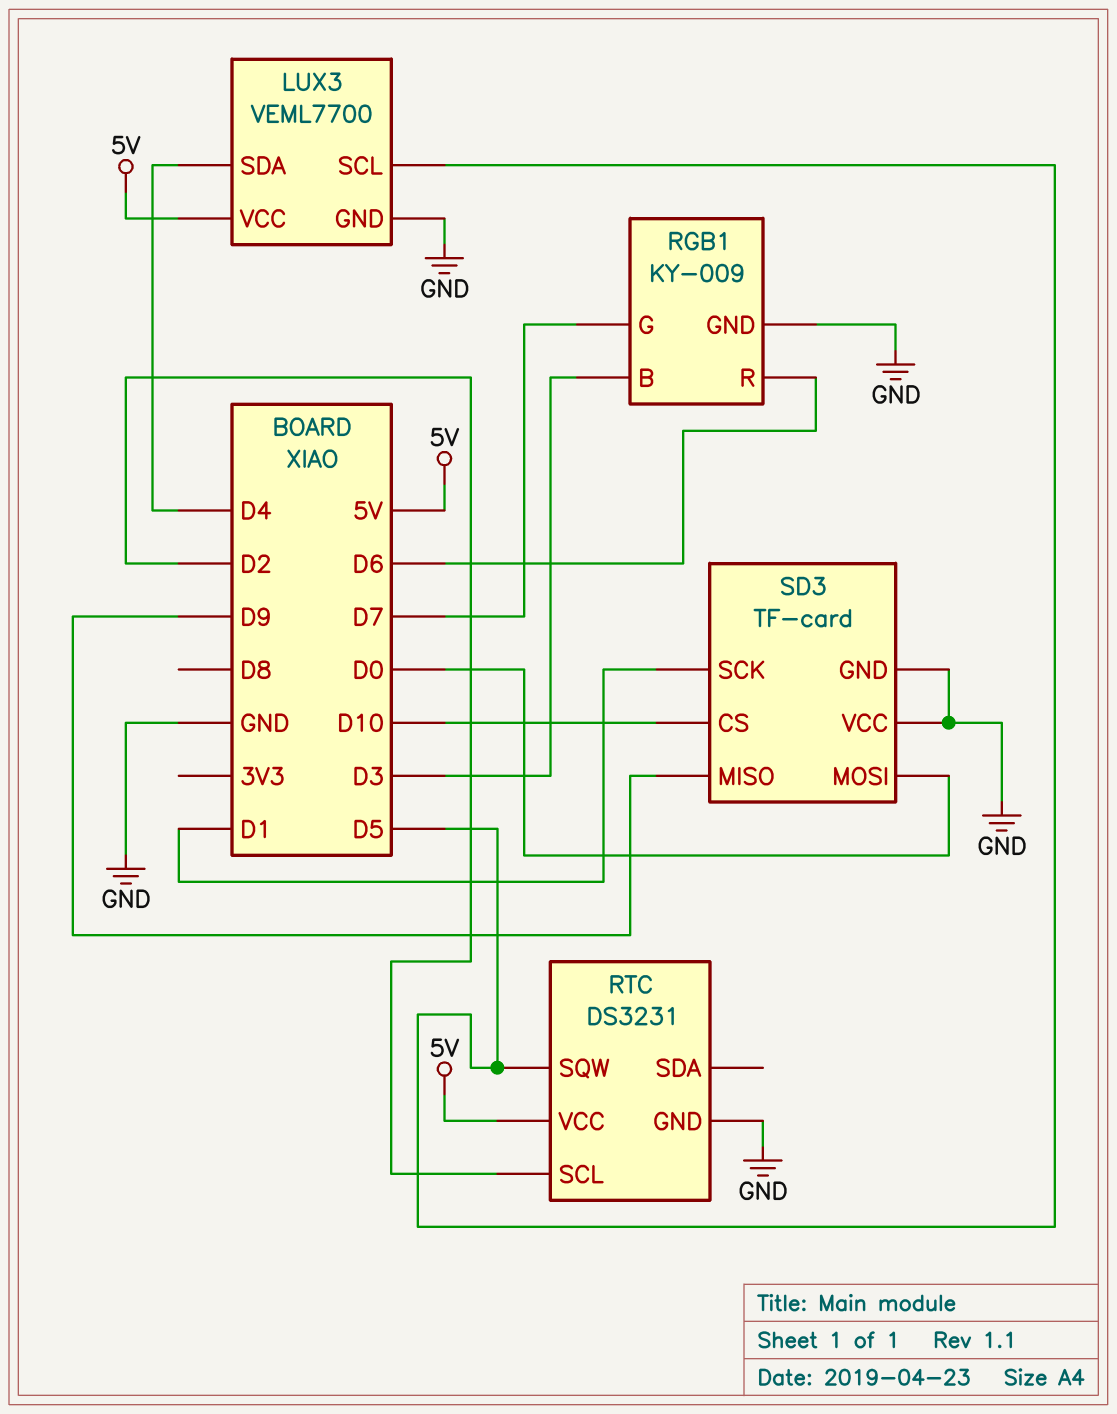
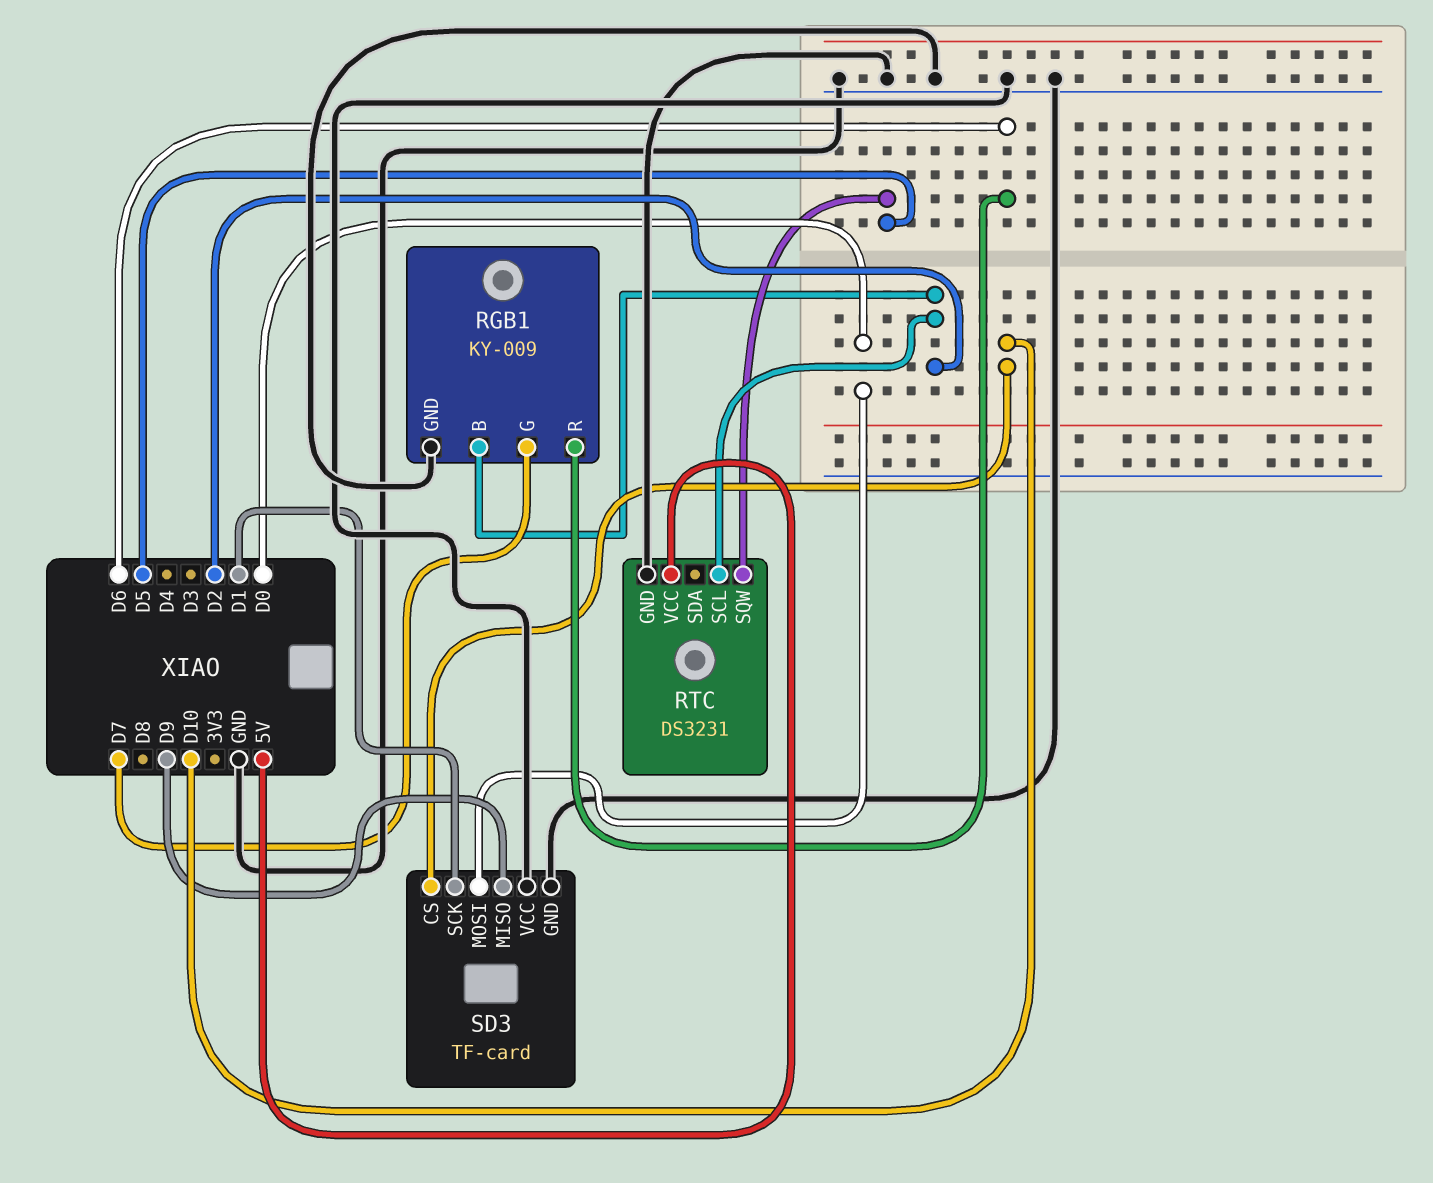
LUX3: VEML7700 -> none
LUX3 pin GND: GND -> none
LUX3 pin SCL: D5 -> none
LUX3 pin SDA: D4 -> none
LUX3 pin VCC: 5V -> none
RGB1 pin B: D3 -> D2

